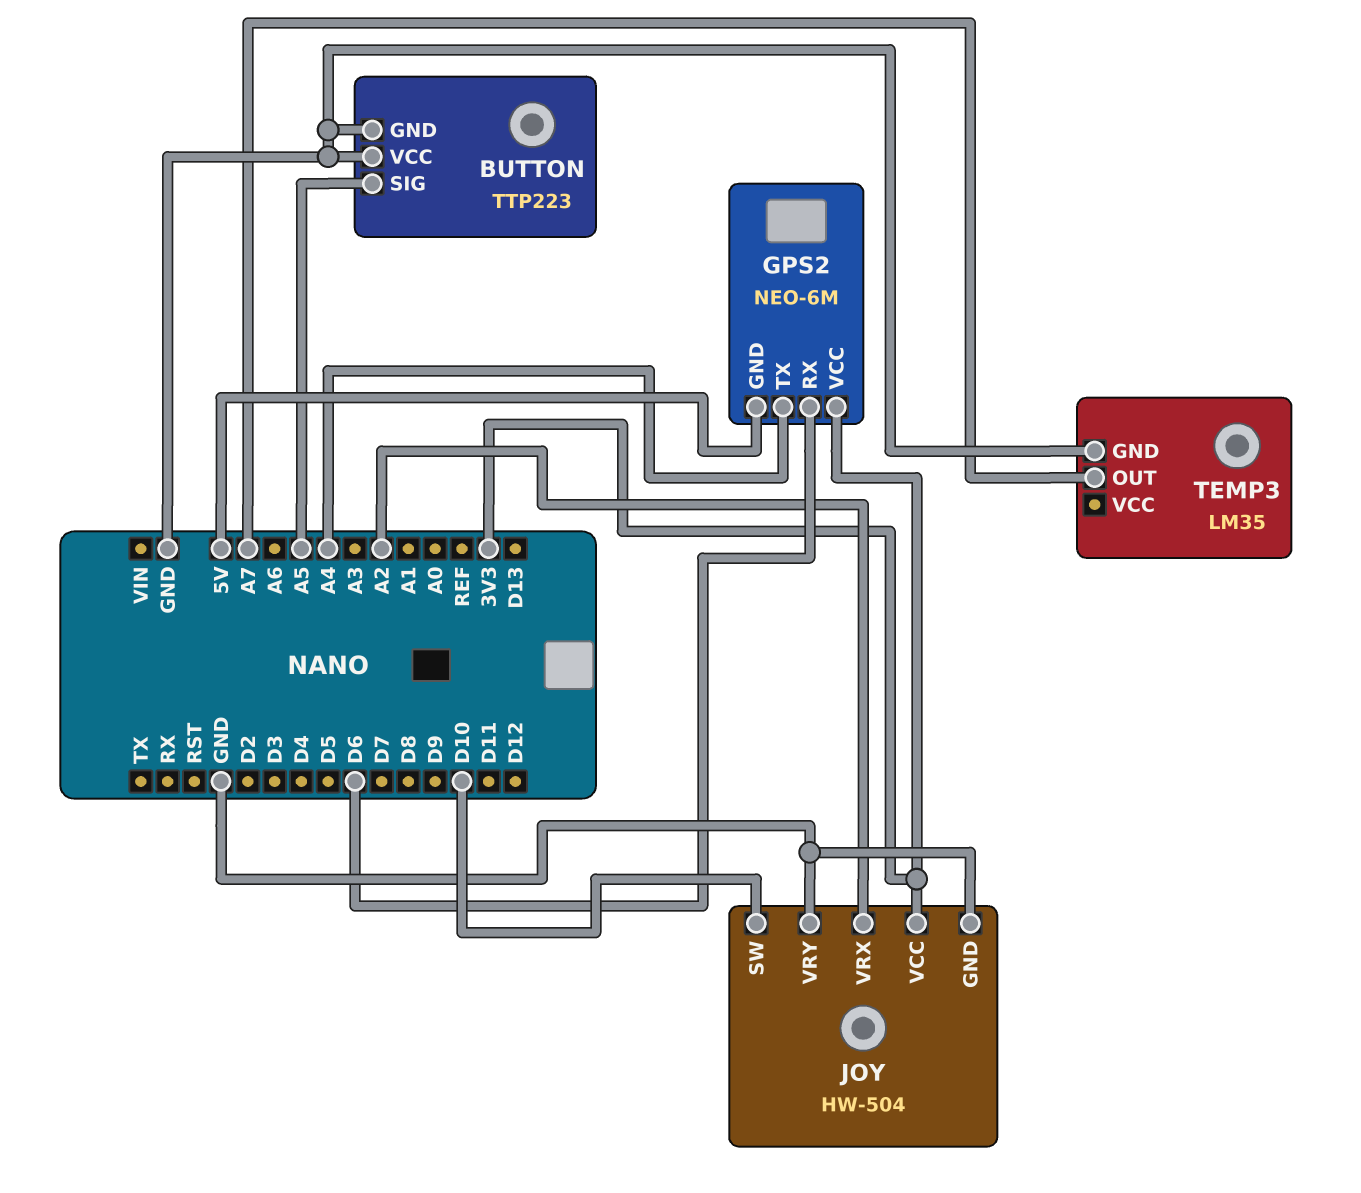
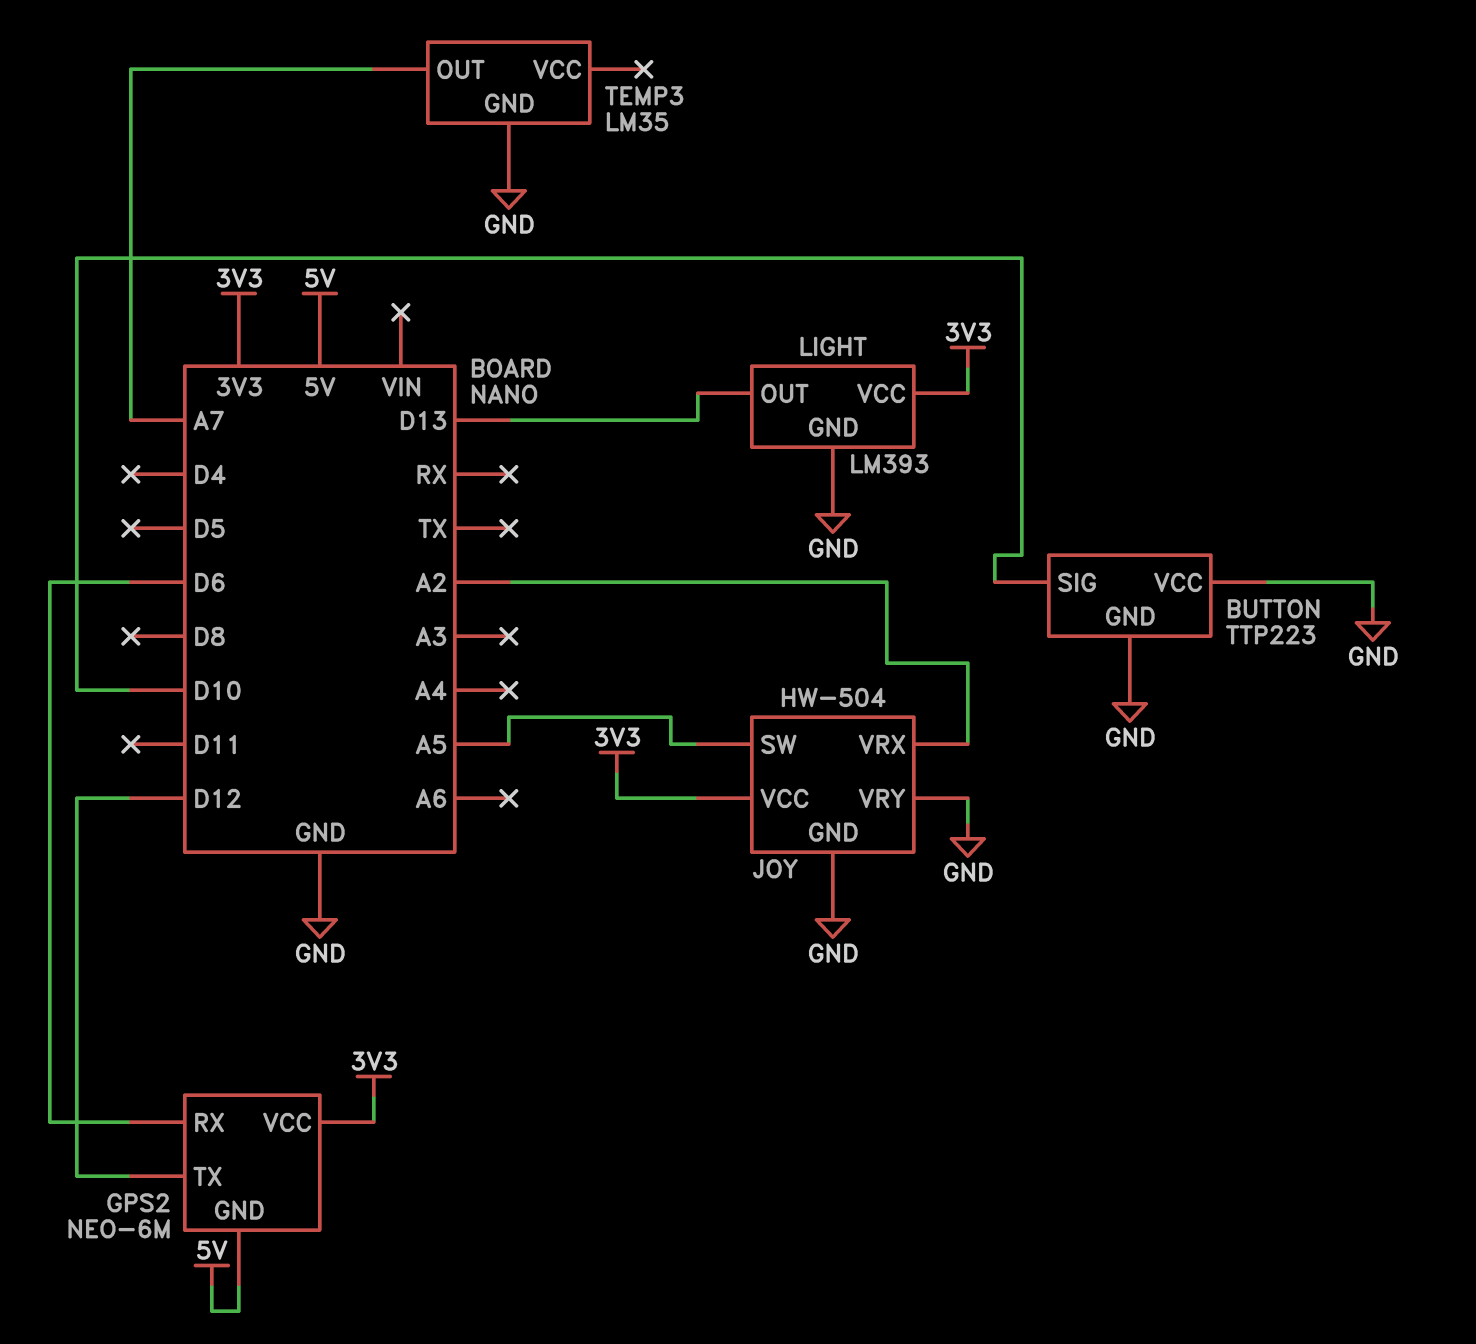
BUTTON pin SIG: A5 -> D10
GPS2 pin TX: A4 -> D12
JOY pin SW: D10 -> A5
LIGHT: none -> LM393
LIGHT pin GND: none -> GND
LIGHT pin OUT: none -> D13
LIGHT pin VCC: none -> 3V3

